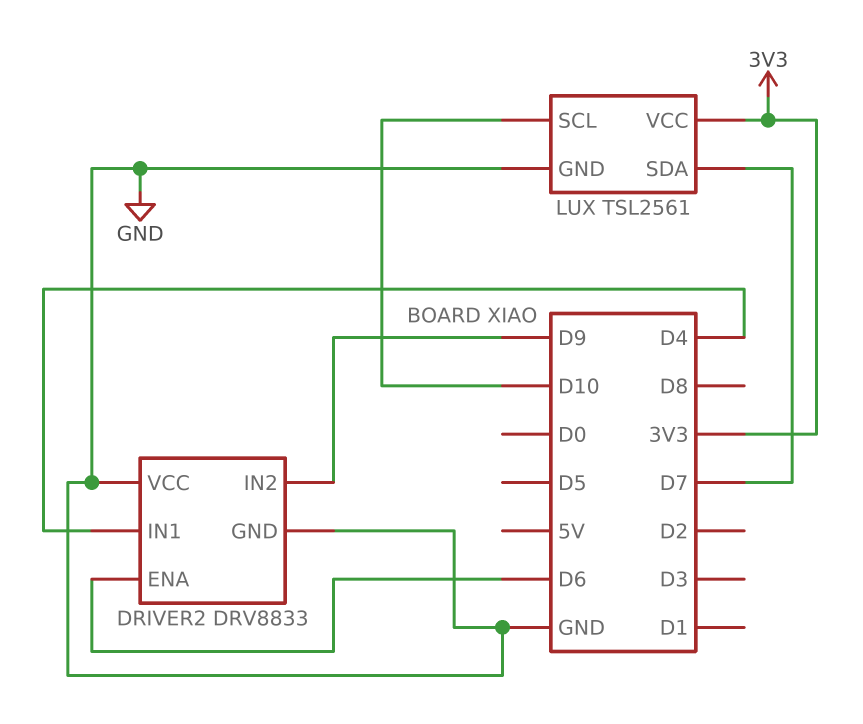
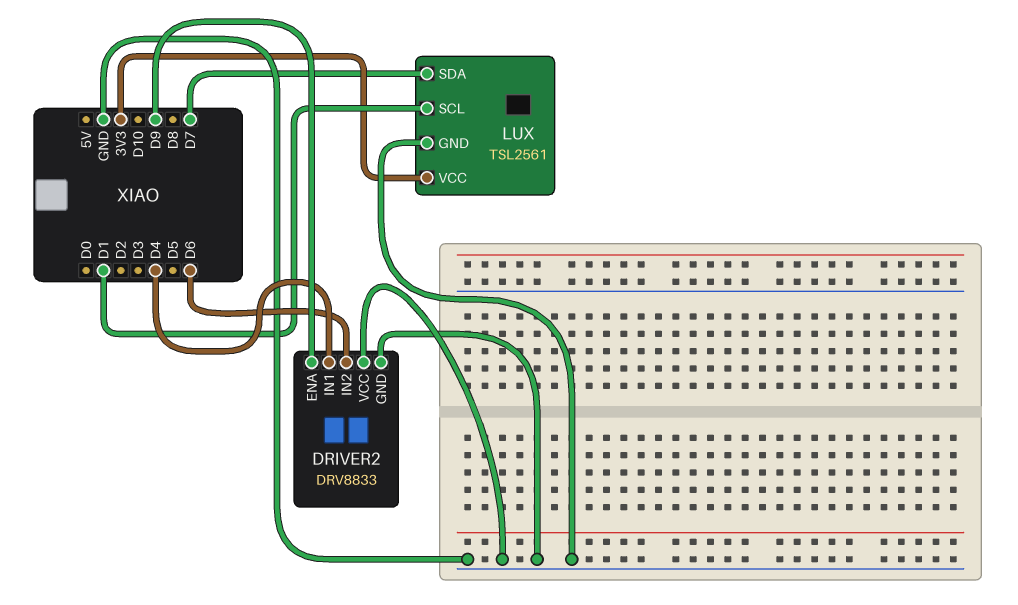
DRIVER2 pin ENA: D6 -> D9
DRIVER2 pin IN2: D9 -> D6
LUX pin SCL: D10 -> D1

